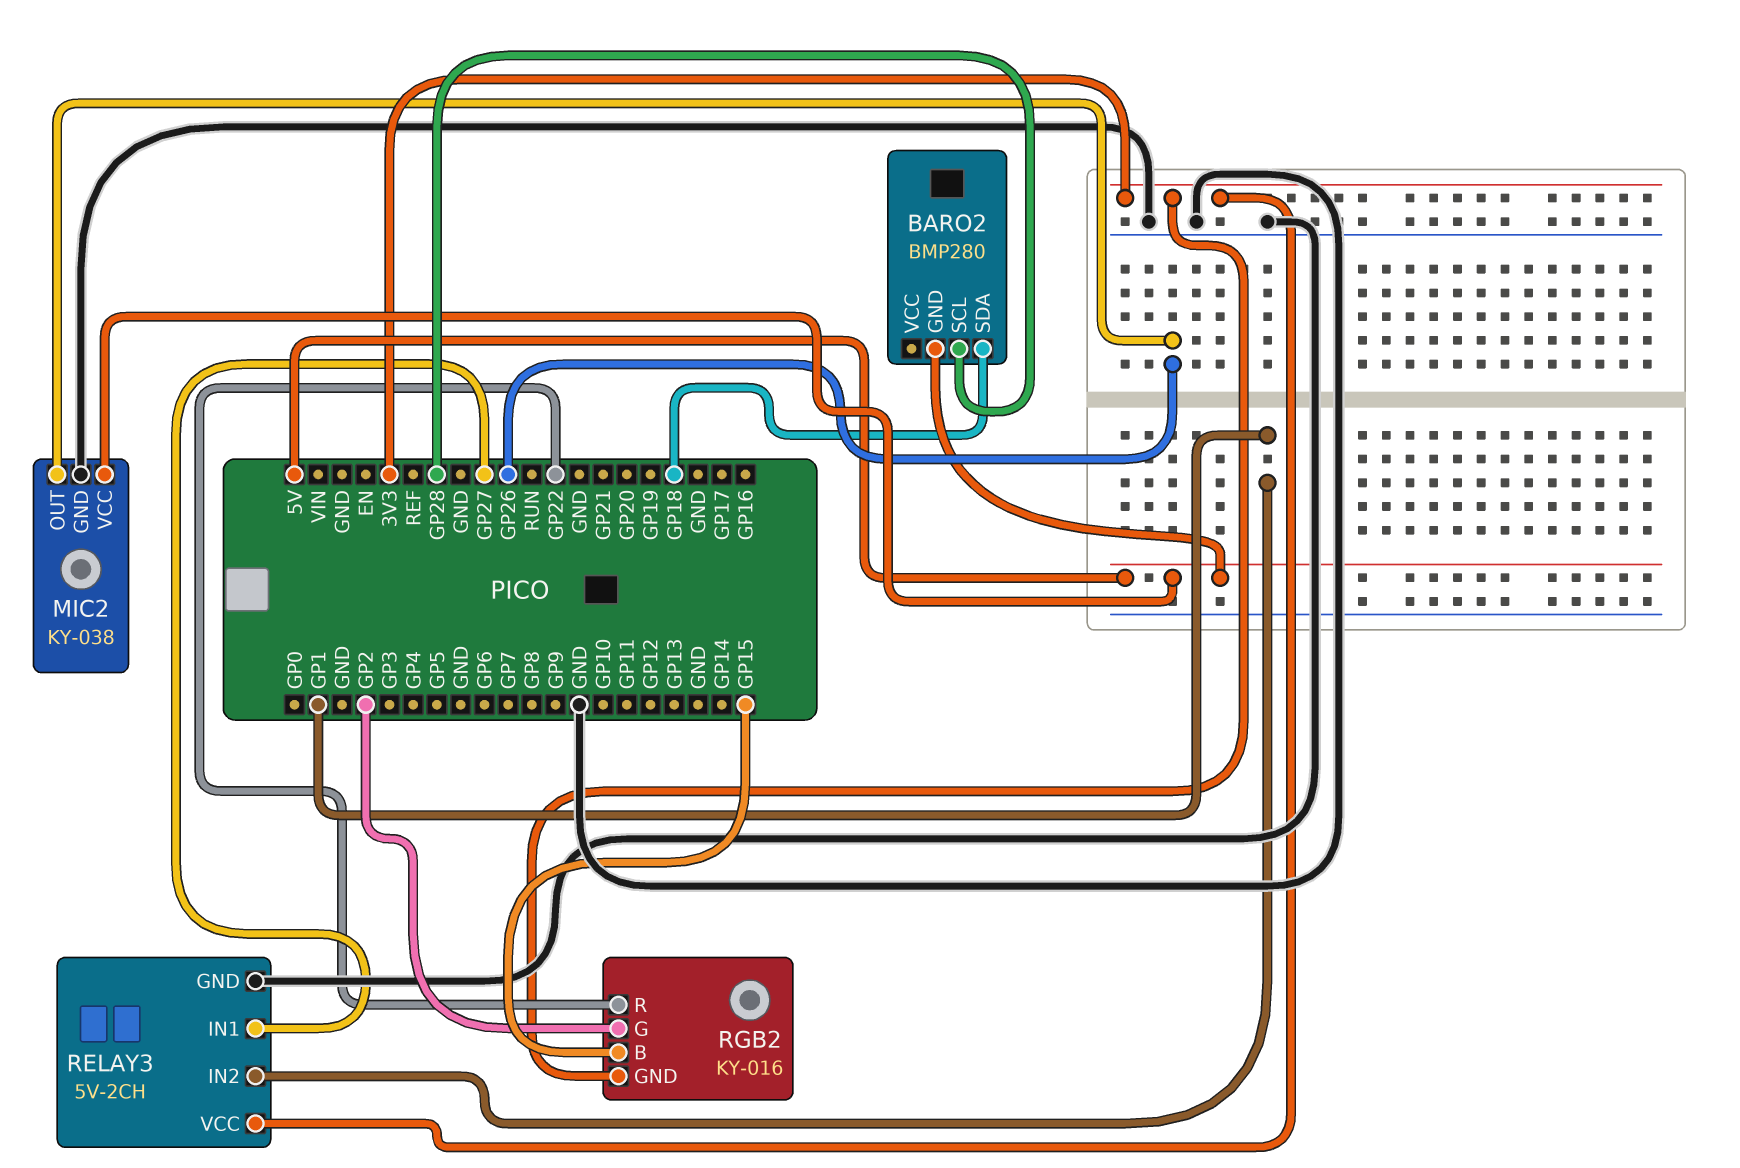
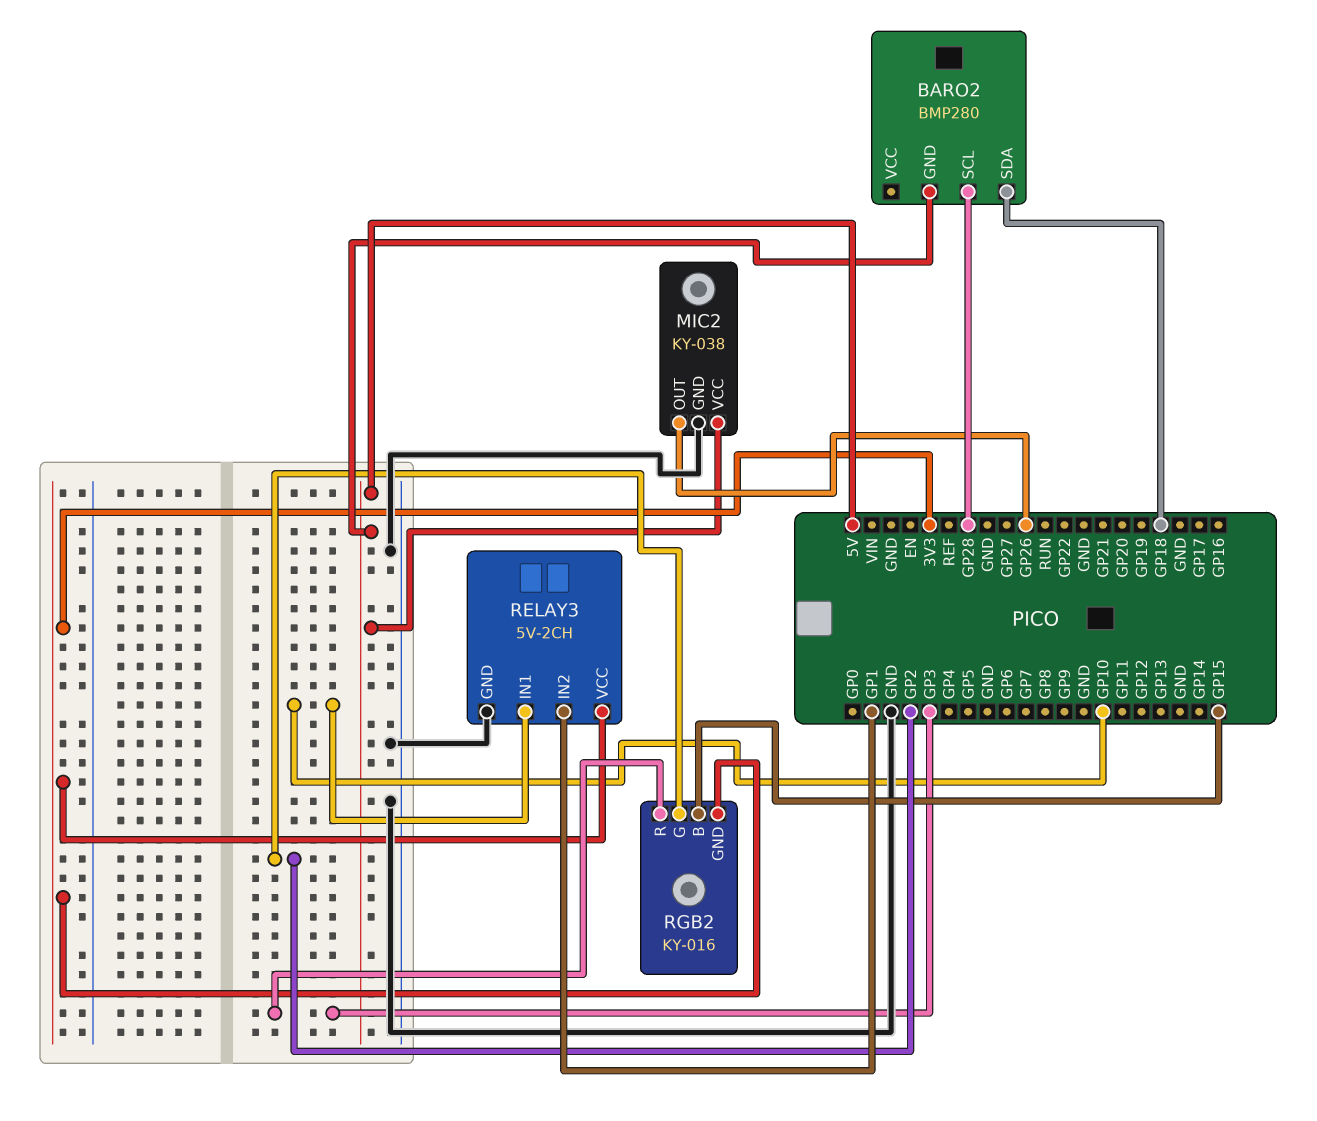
RELAY3 pin IN1: GP27 -> GP10
RGB2 pin R: GP22 -> GP3

